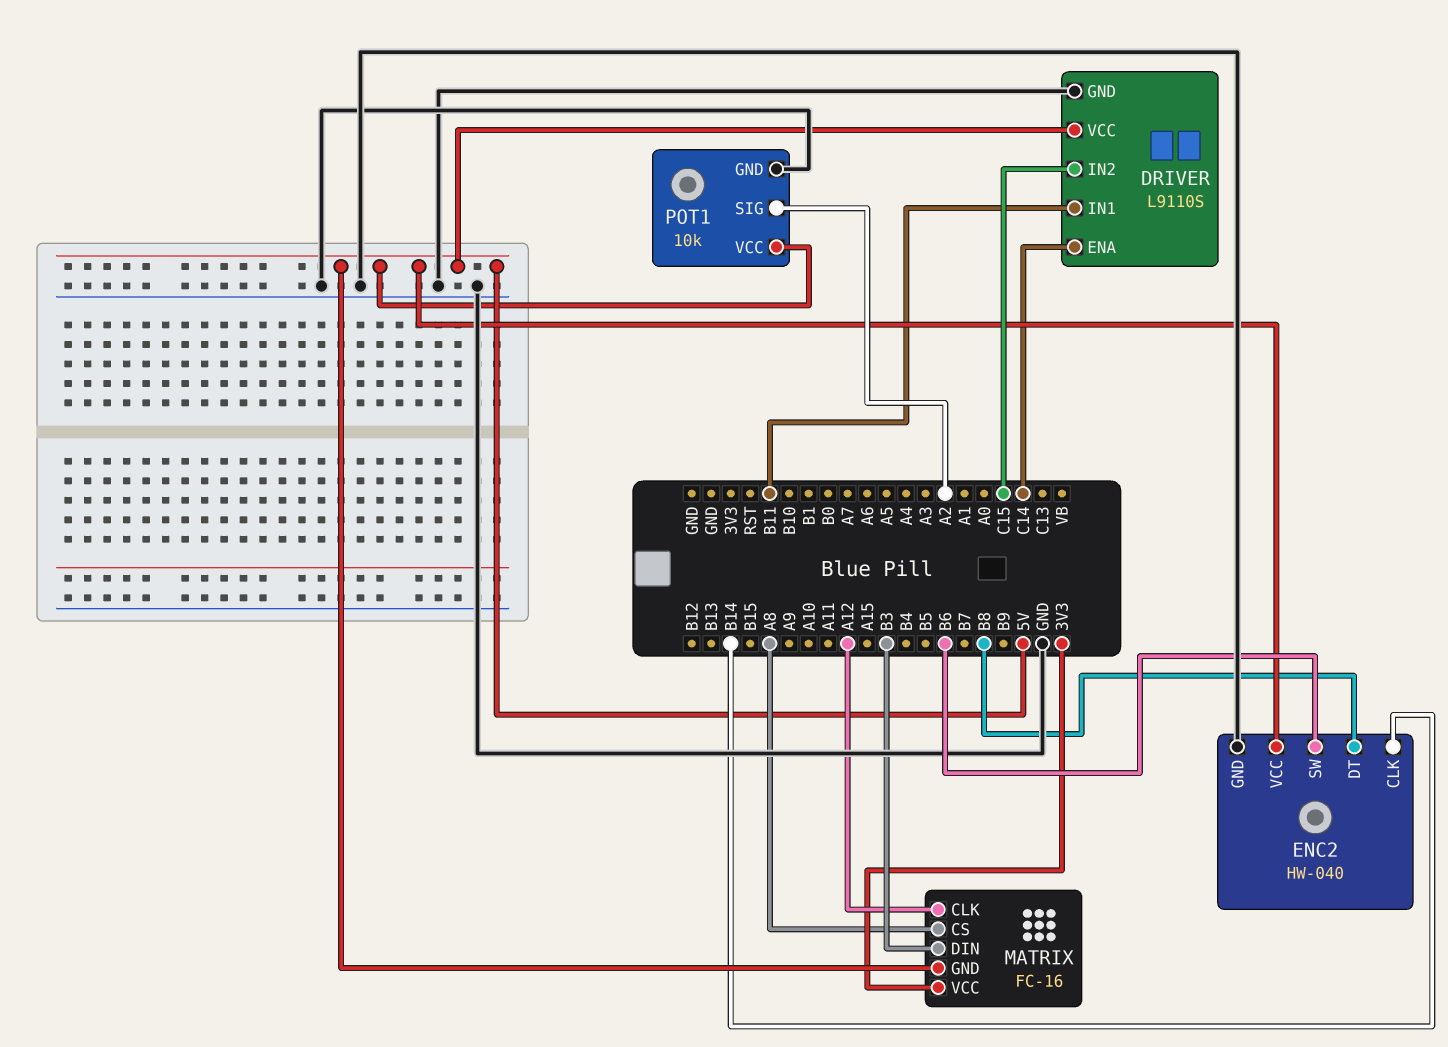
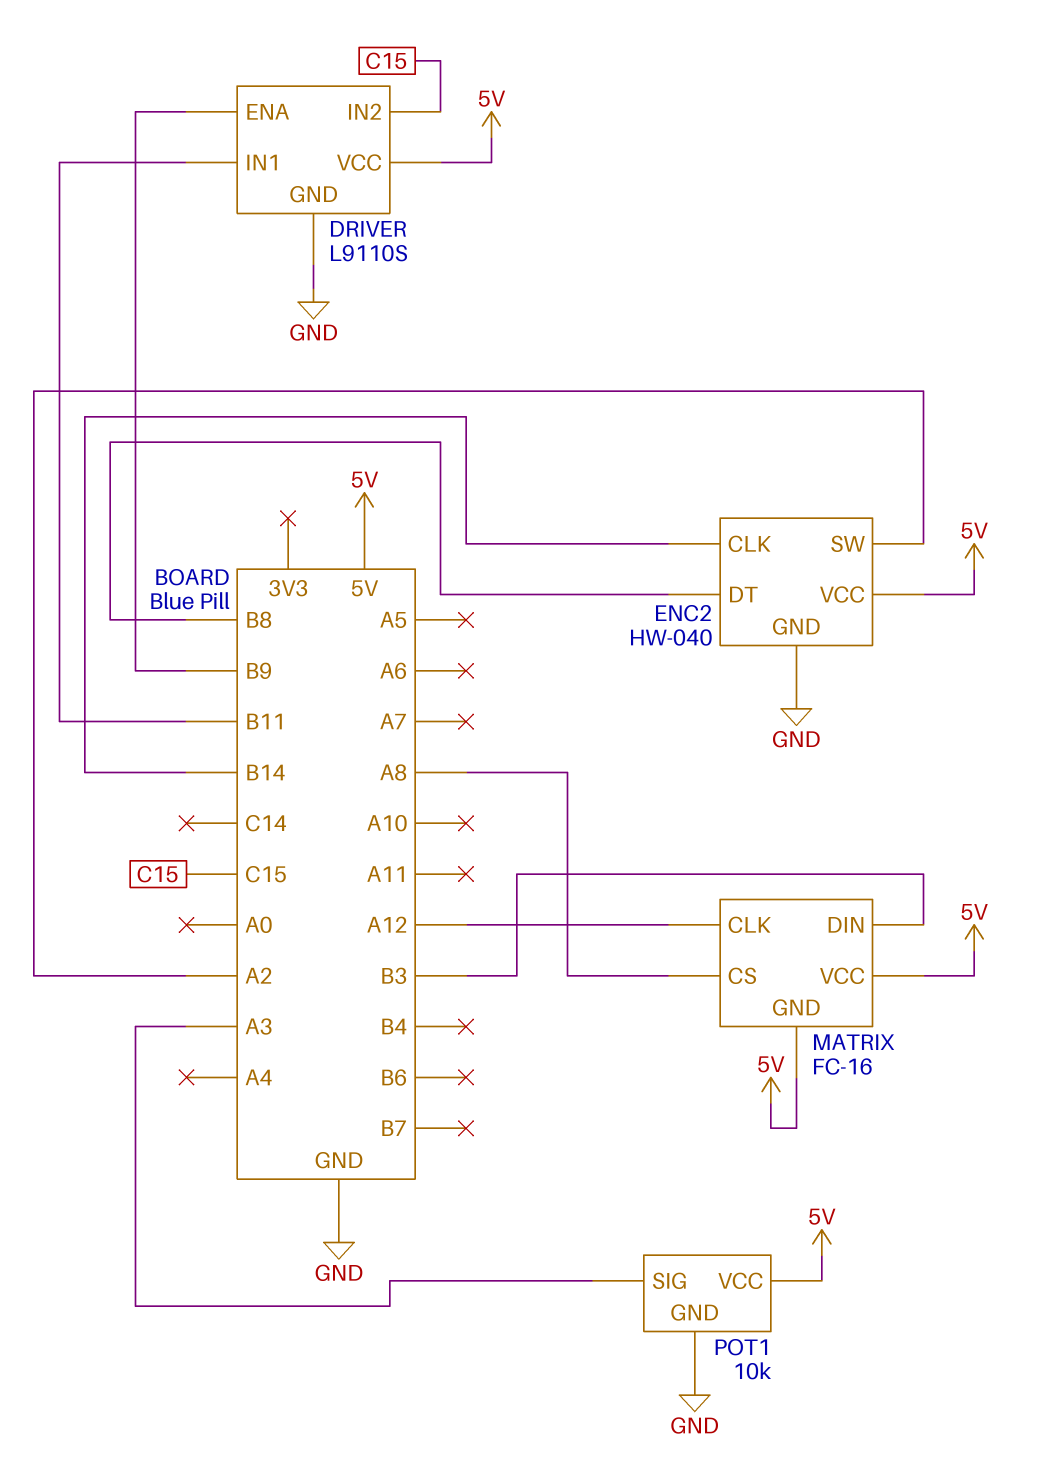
DRIVER pin ENA: C14 -> B9
ENC2 pin SW: B6 -> A2
MATRIX pin VCC: 3V3 -> 5V
POT1 pin SIG: A2 -> A3

